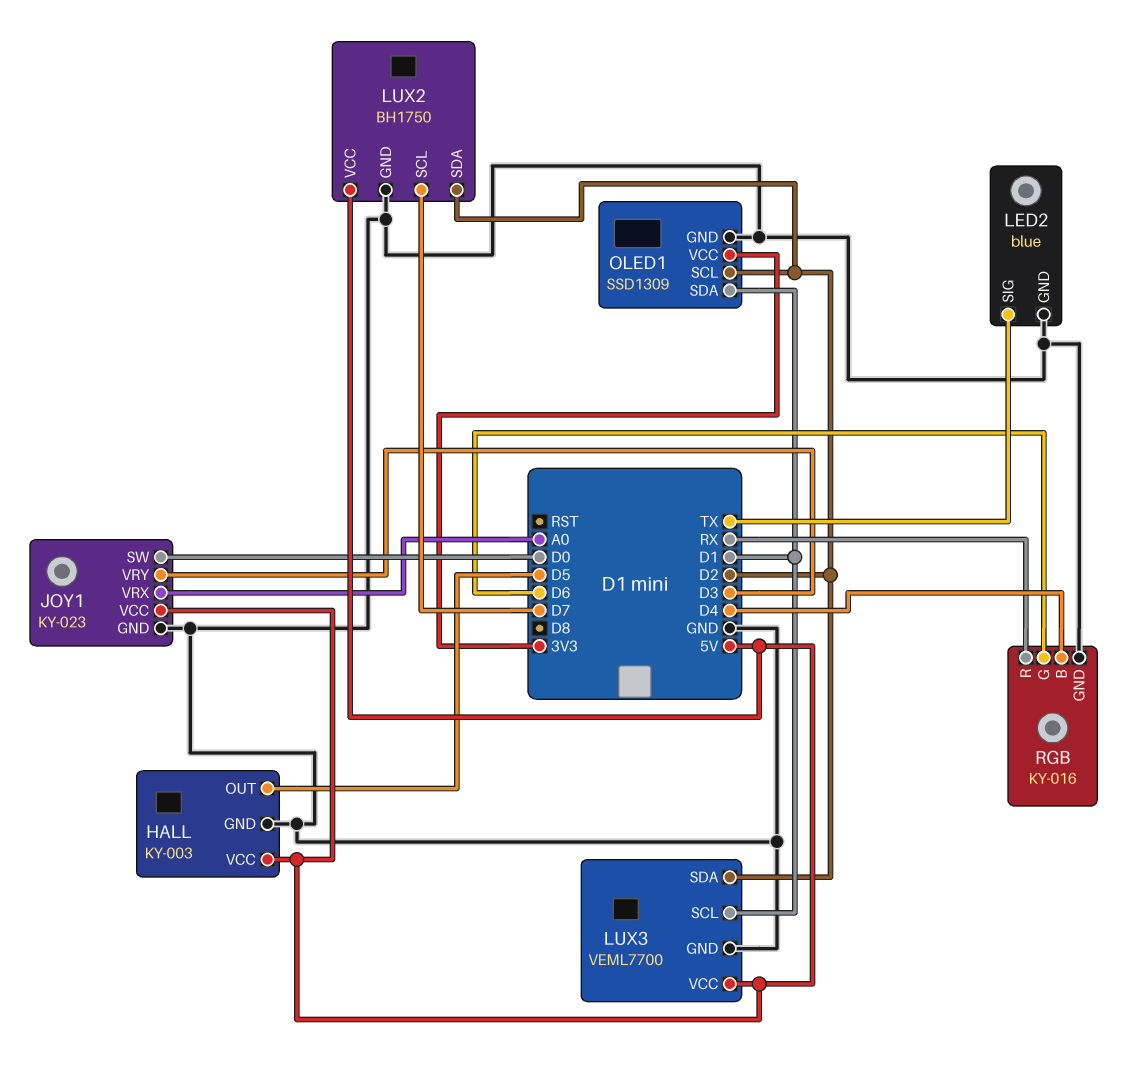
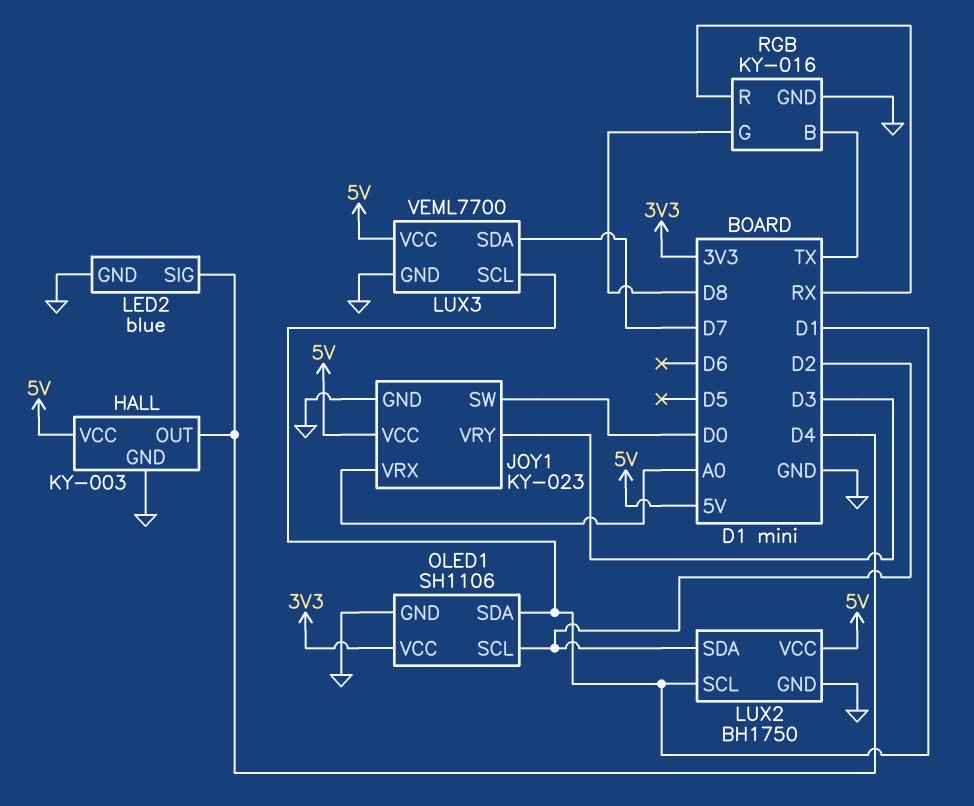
HALL pin OUT: D5 -> D4
LED2 pin SIG: TX -> D4
LUX2 pin SCL: D7 -> D1
LUX3 pin SDA: D2 -> D7
OLED1: SSD1309 -> SH1106
RGB pin B: D4 -> TX
RGB pin G: D6 -> D8

